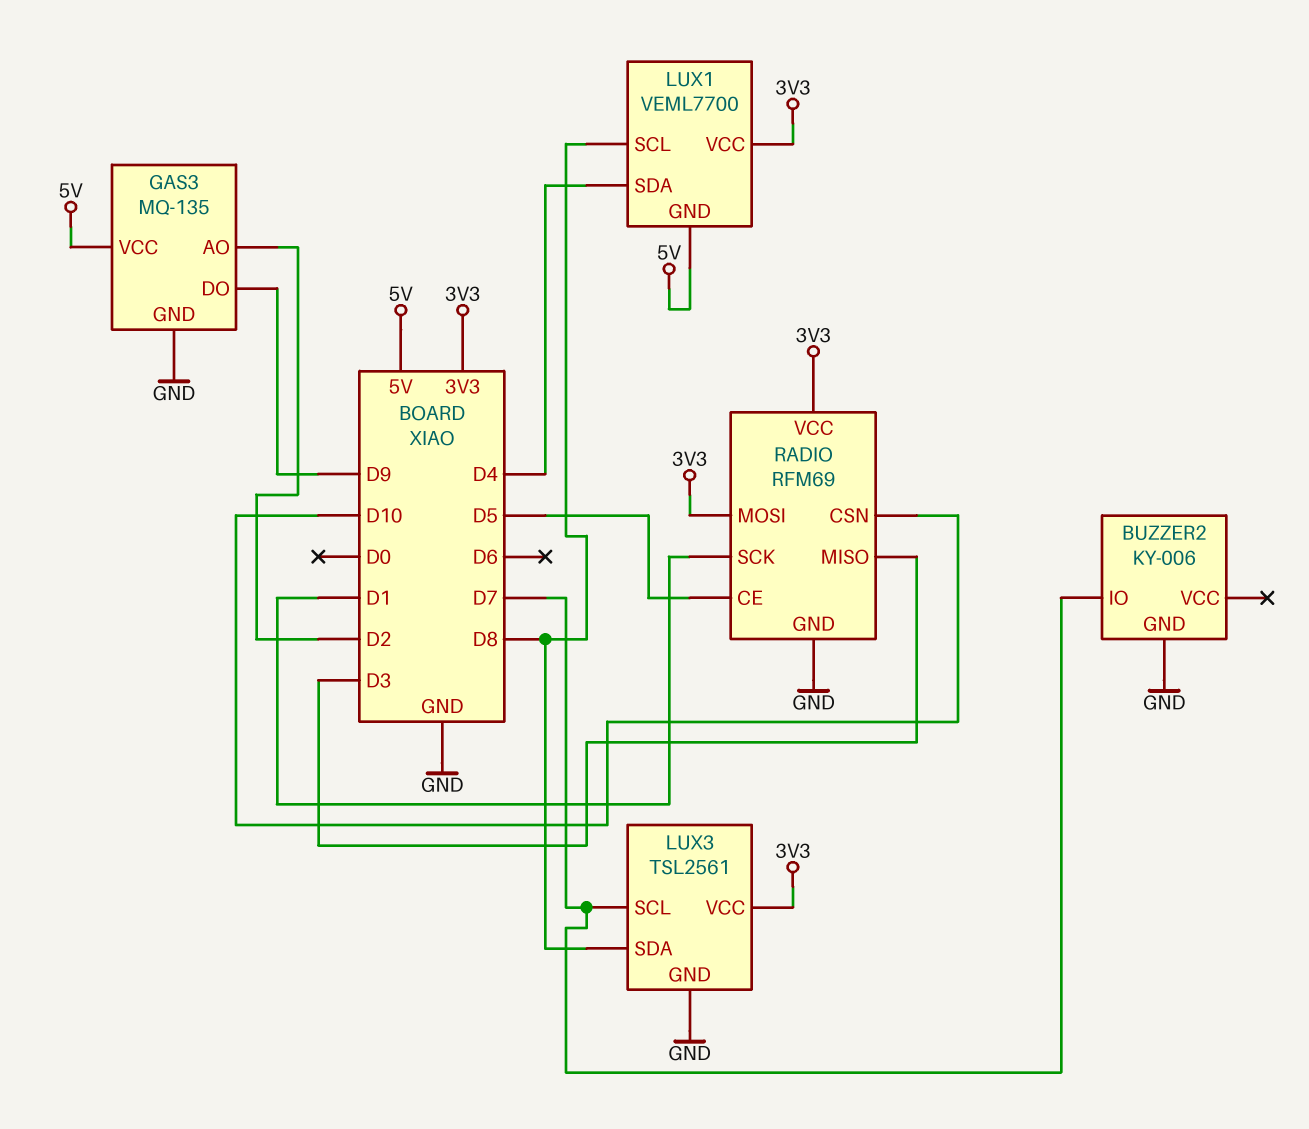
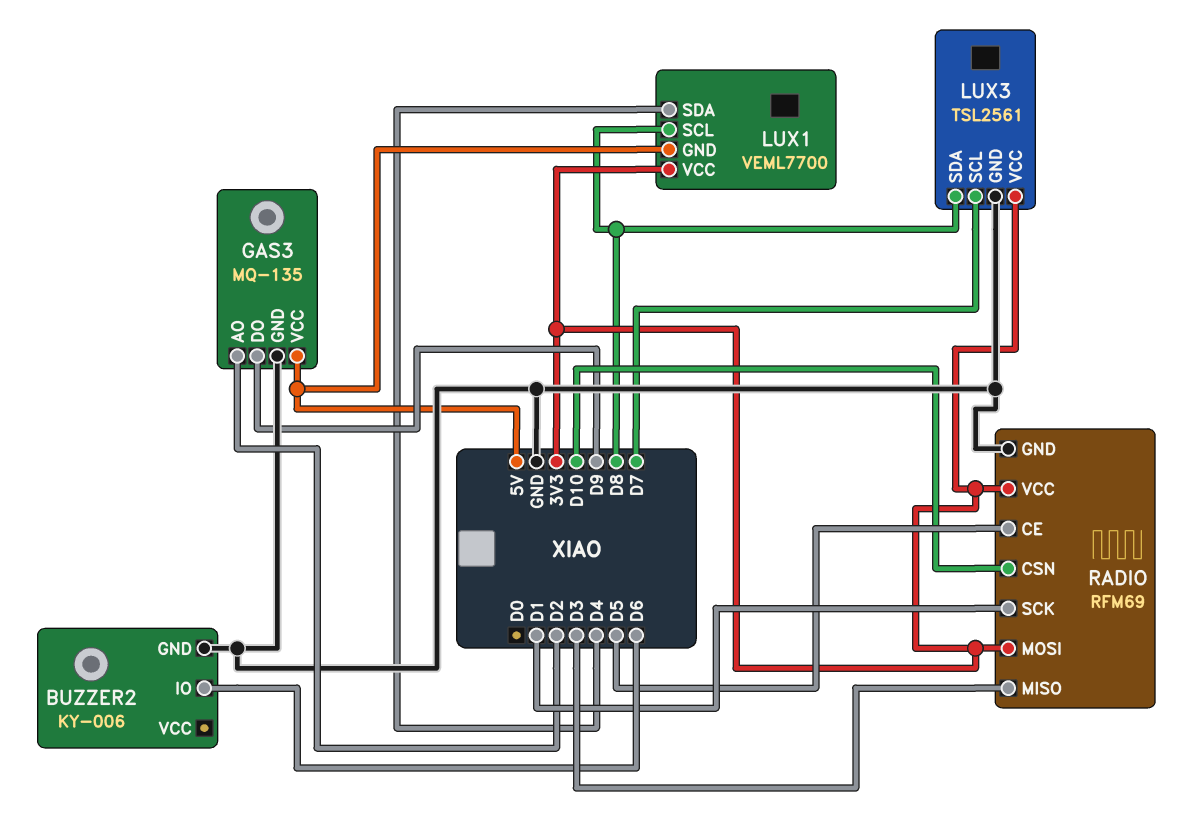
BUZZER2 pin IO: D7 -> D6

